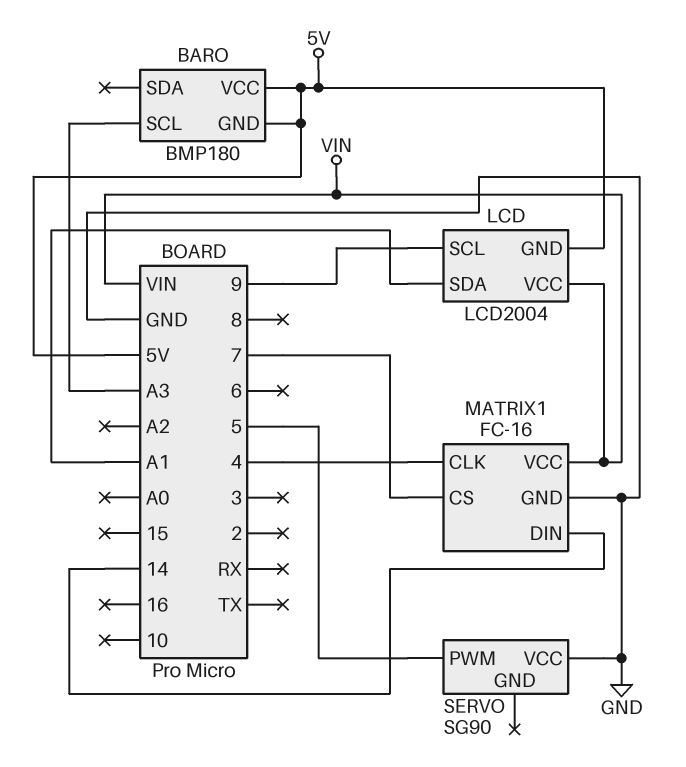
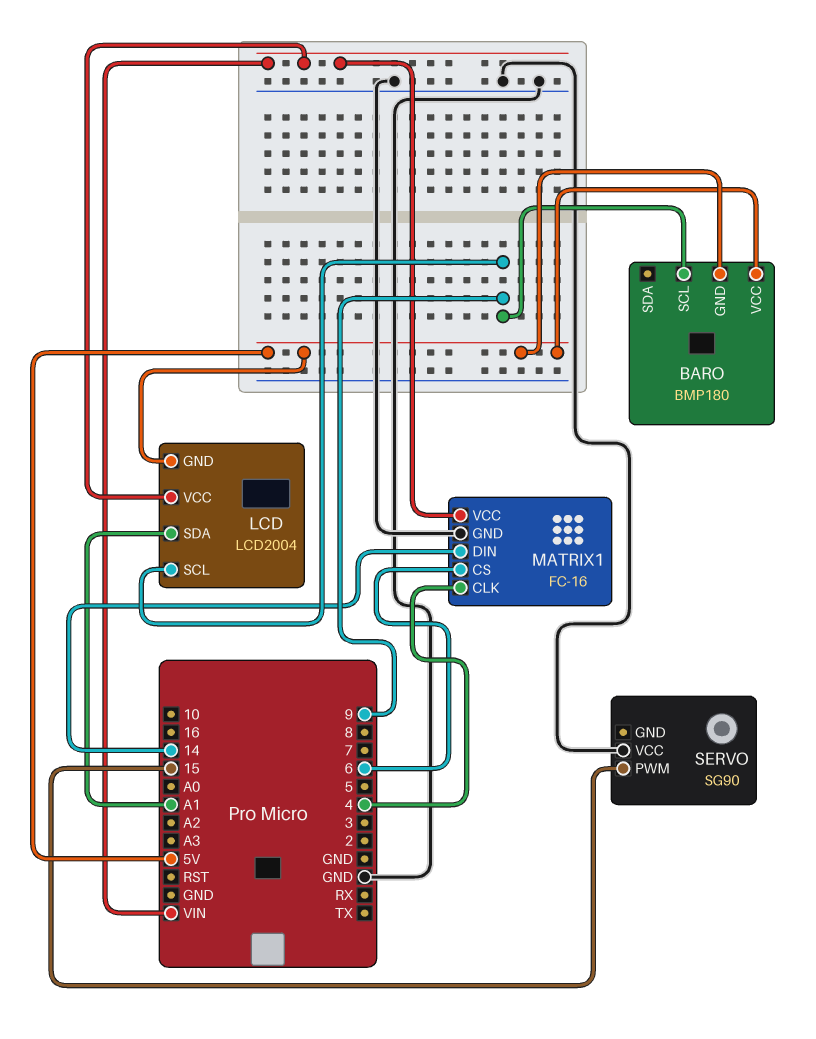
BARO pin SCL: A3 -> 9
MATRIX1 pin CS: 7 -> 6
SERVO pin PWM: 5 -> 15

